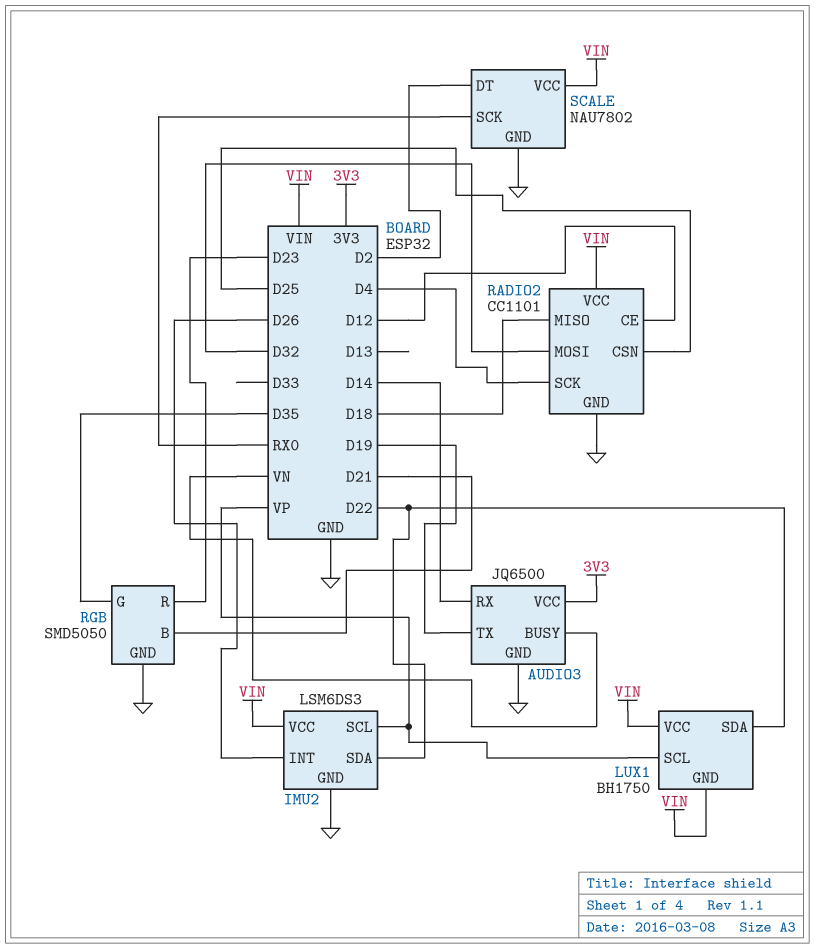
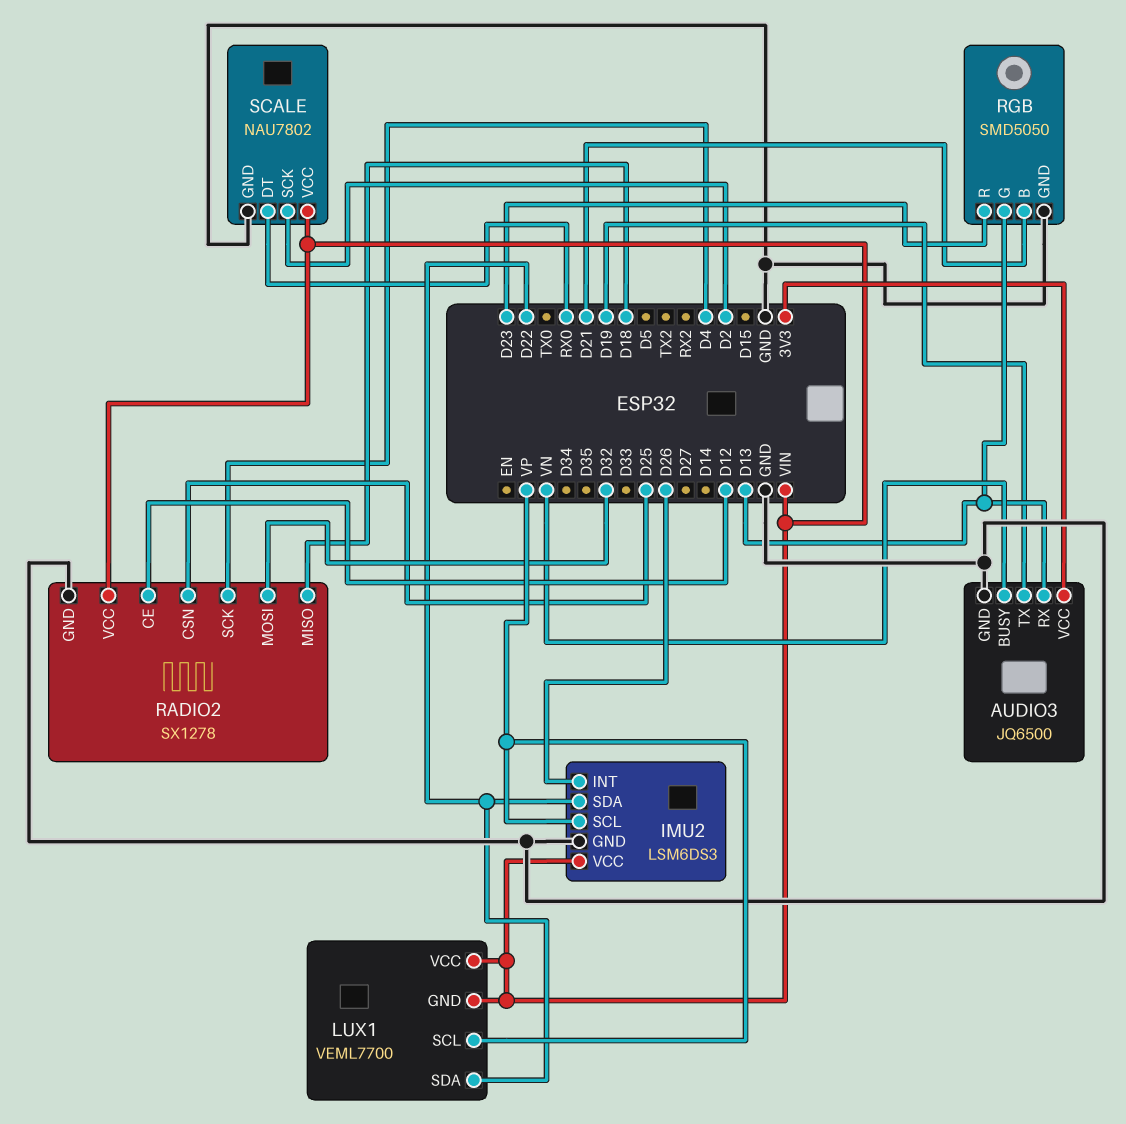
AUDIO3 pin RX: D14 -> D13
LUX1: BH1750 -> VEML7700
RADIO2: CC1101 -> SX1278
RGB pin G: D35 -> D13
SCALE pin DT: D2 -> RX0
SCALE pin SCK: RX0 -> D2

